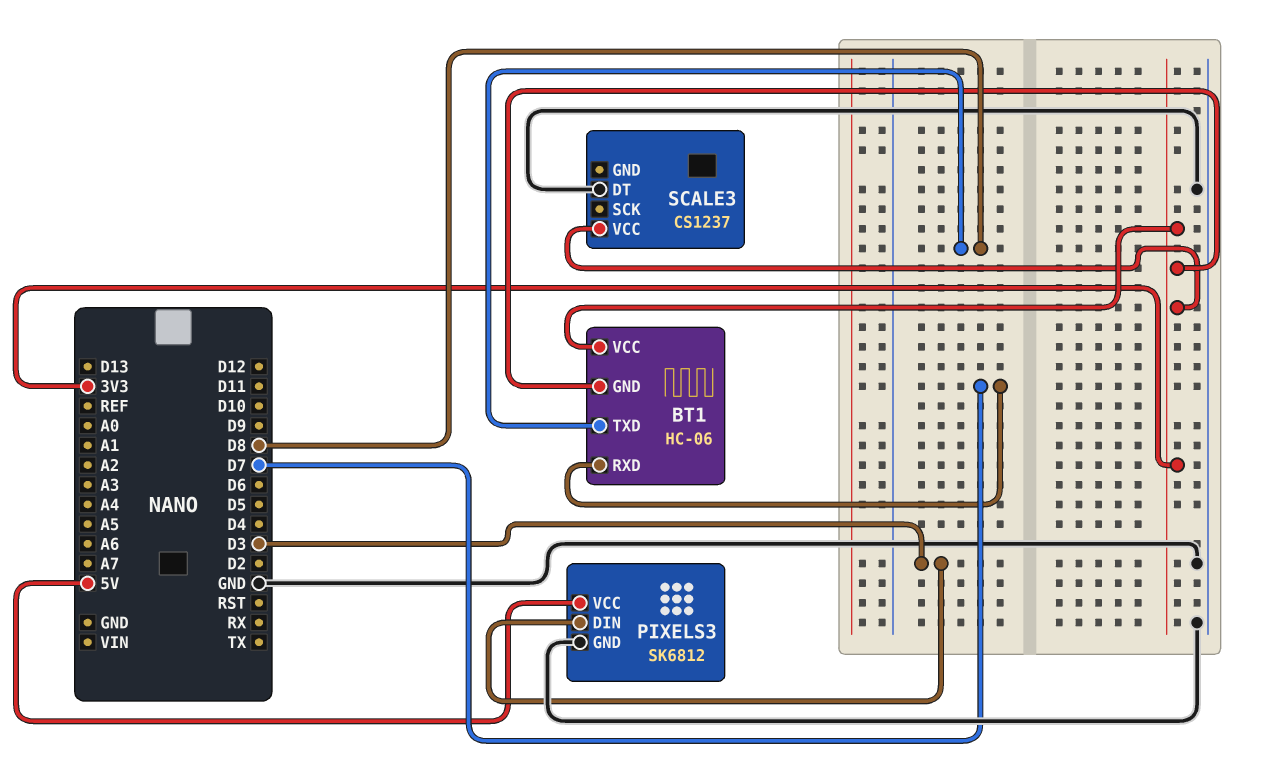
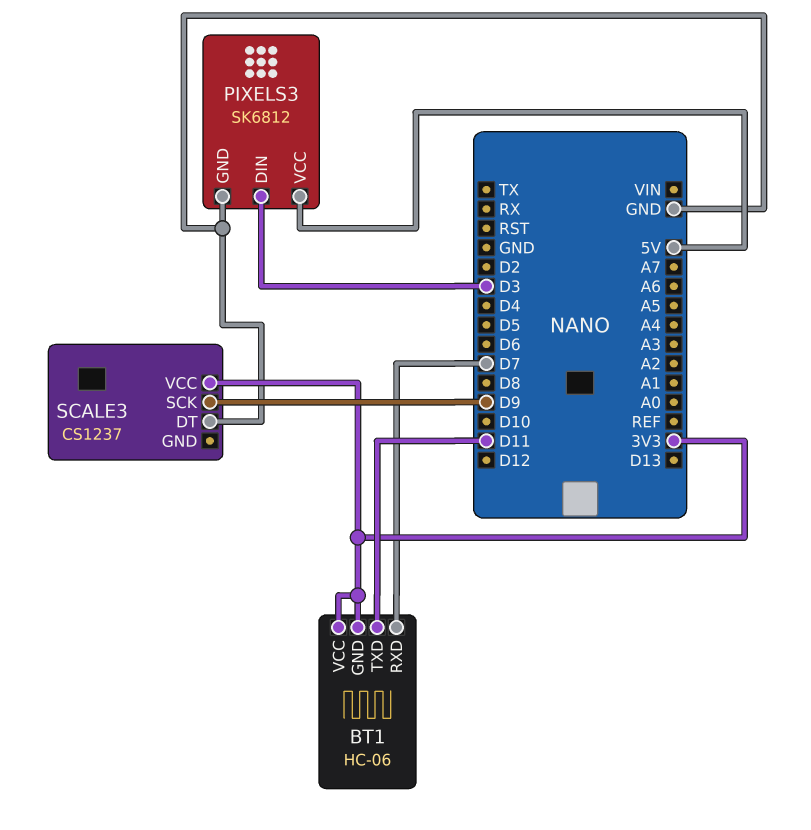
BT1 pin TXD: D8 -> D11
SCALE3 pin SCK: none -> D9

